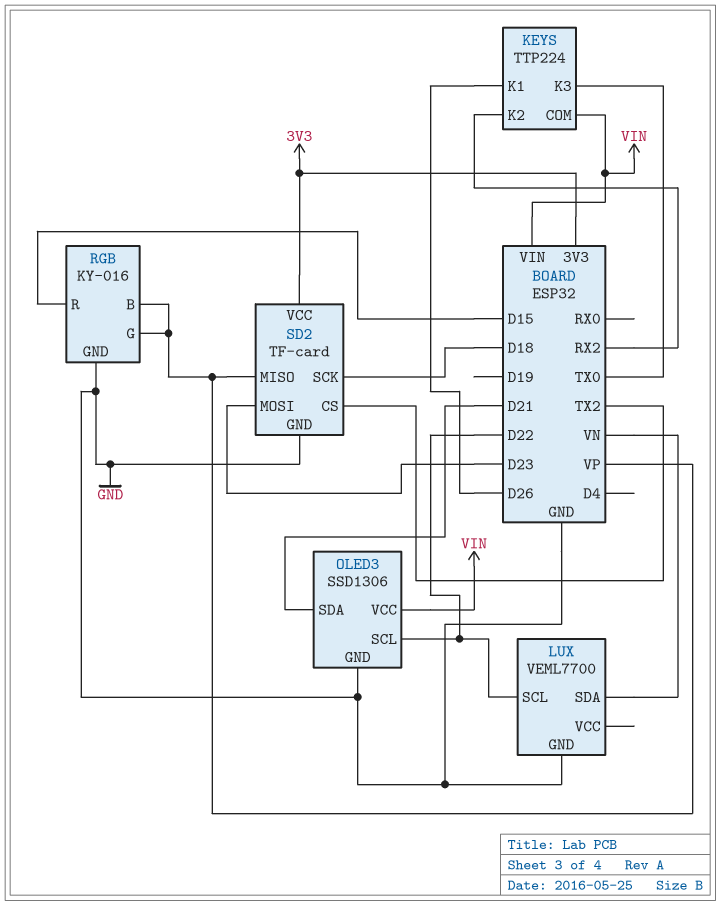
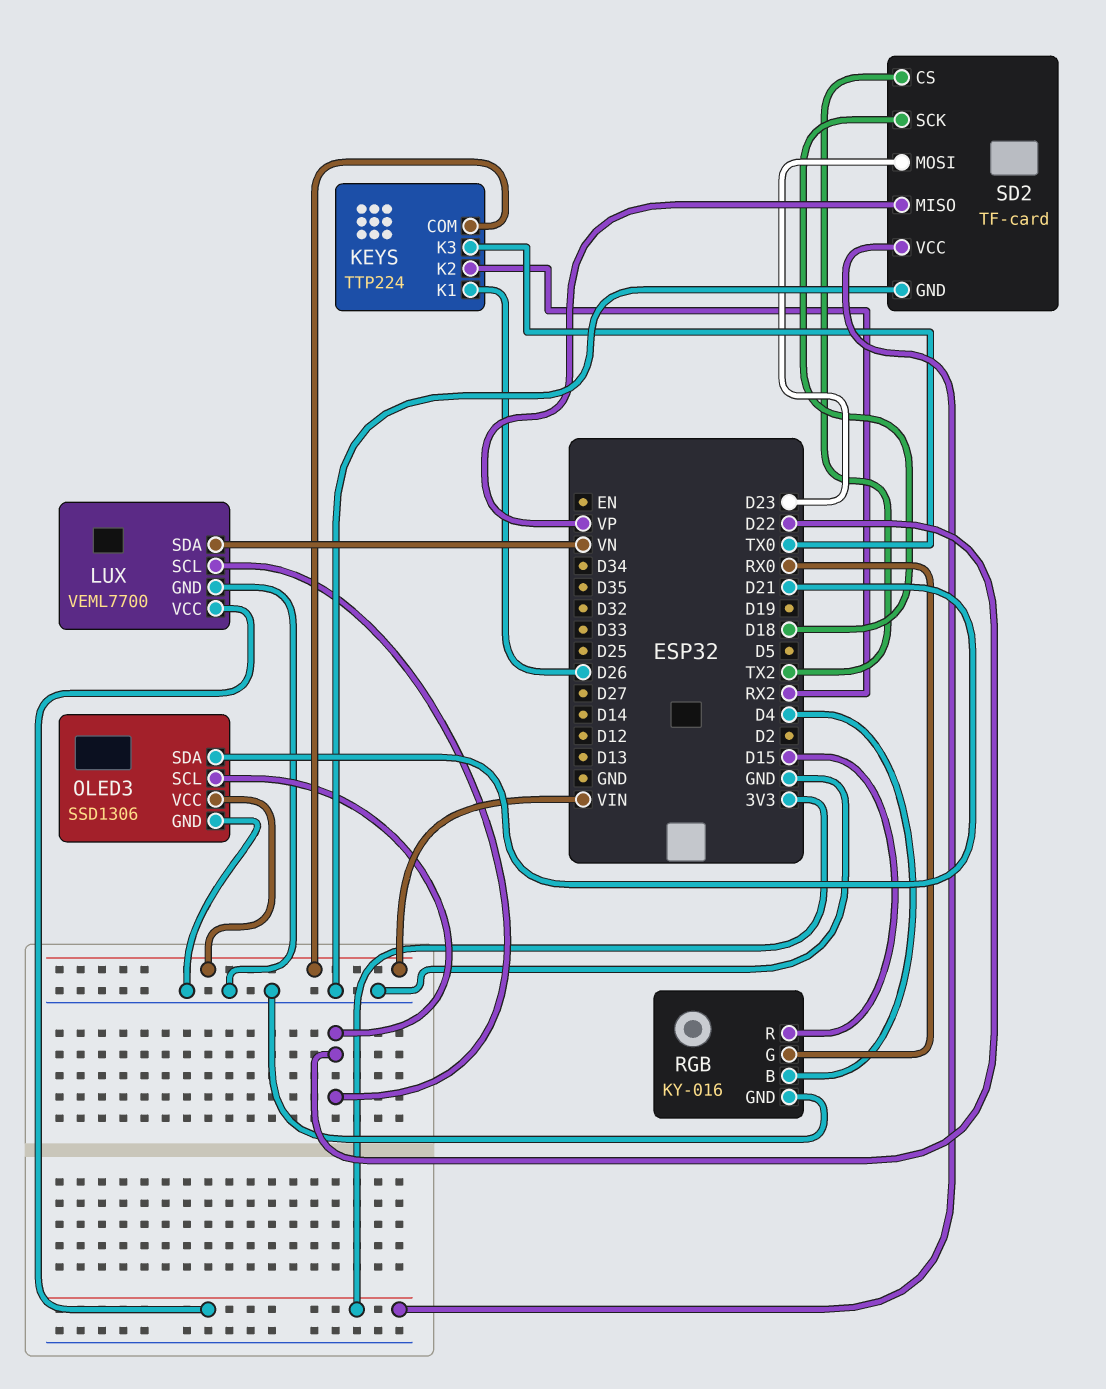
LUX pin VCC: none -> 3V3
RGB pin B: VP -> D4
RGB pin G: VP -> RX0

